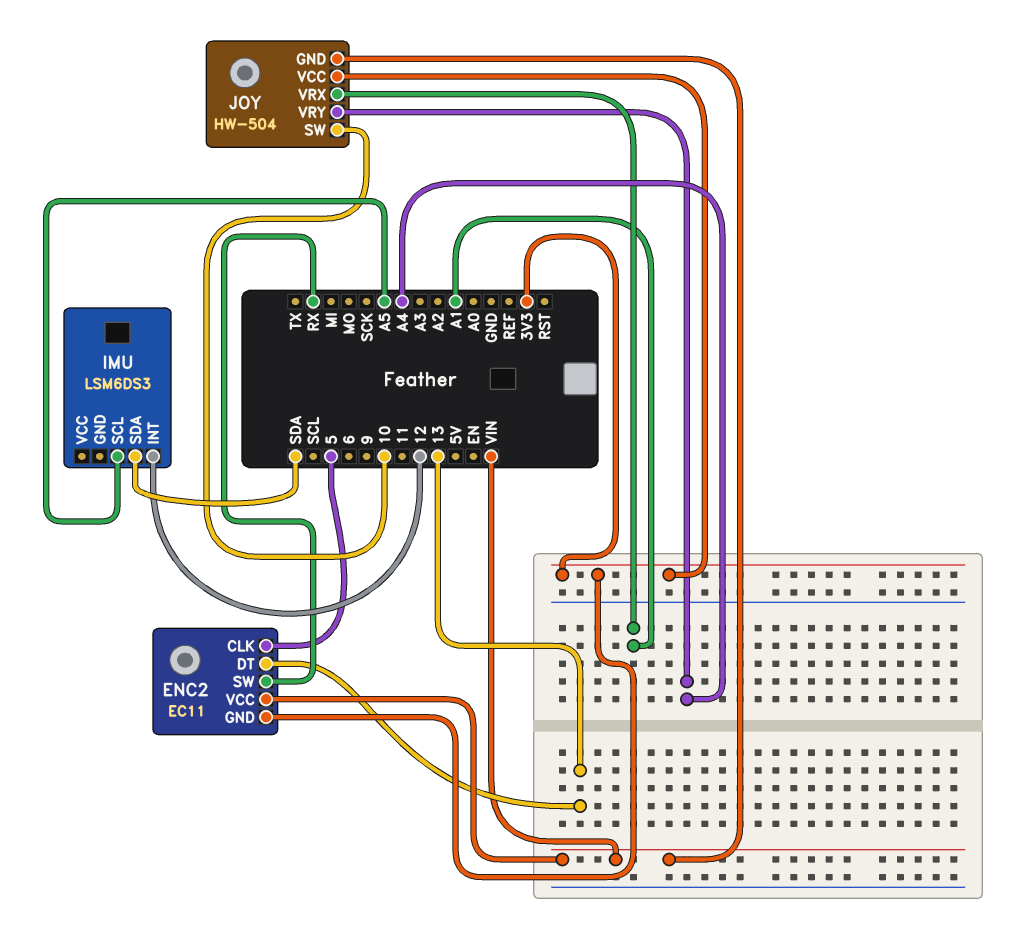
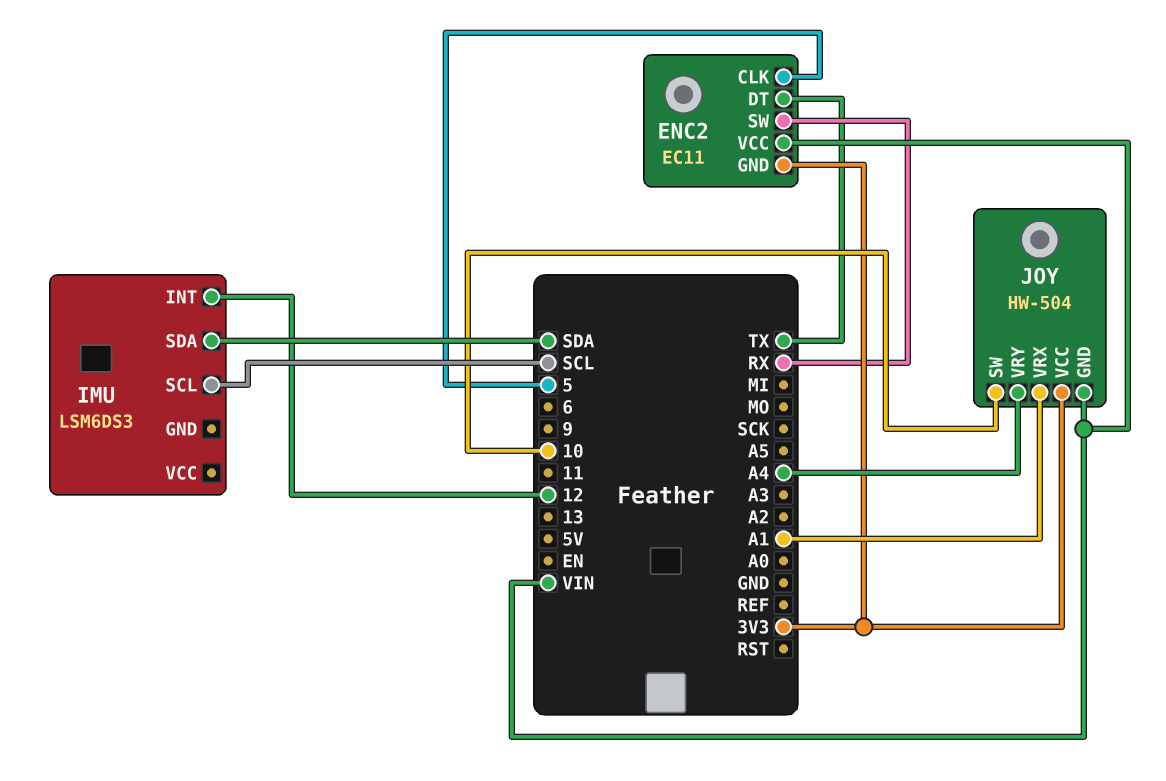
ENC2 pin DT: 13 -> TX
IMU pin SCL: A5 -> SCL

